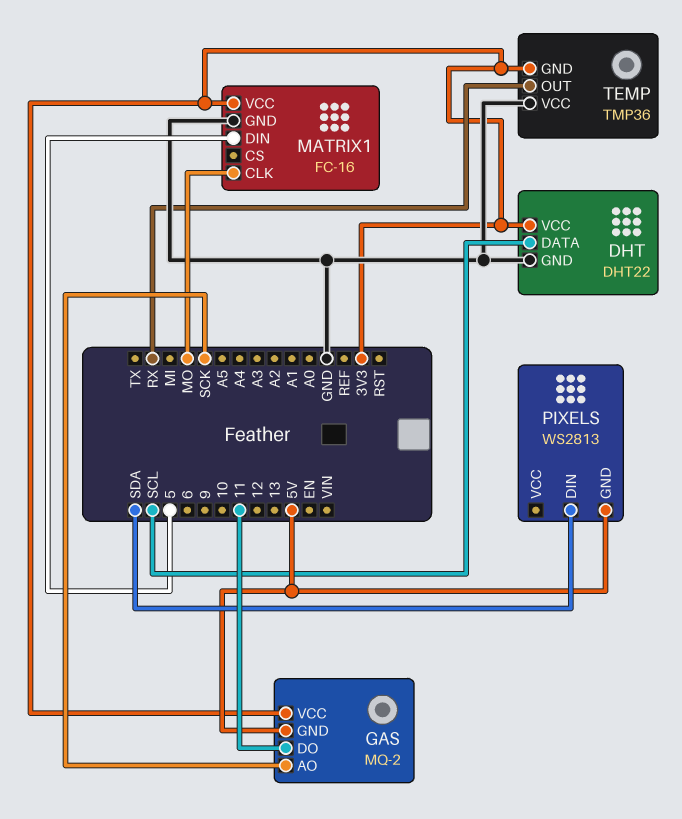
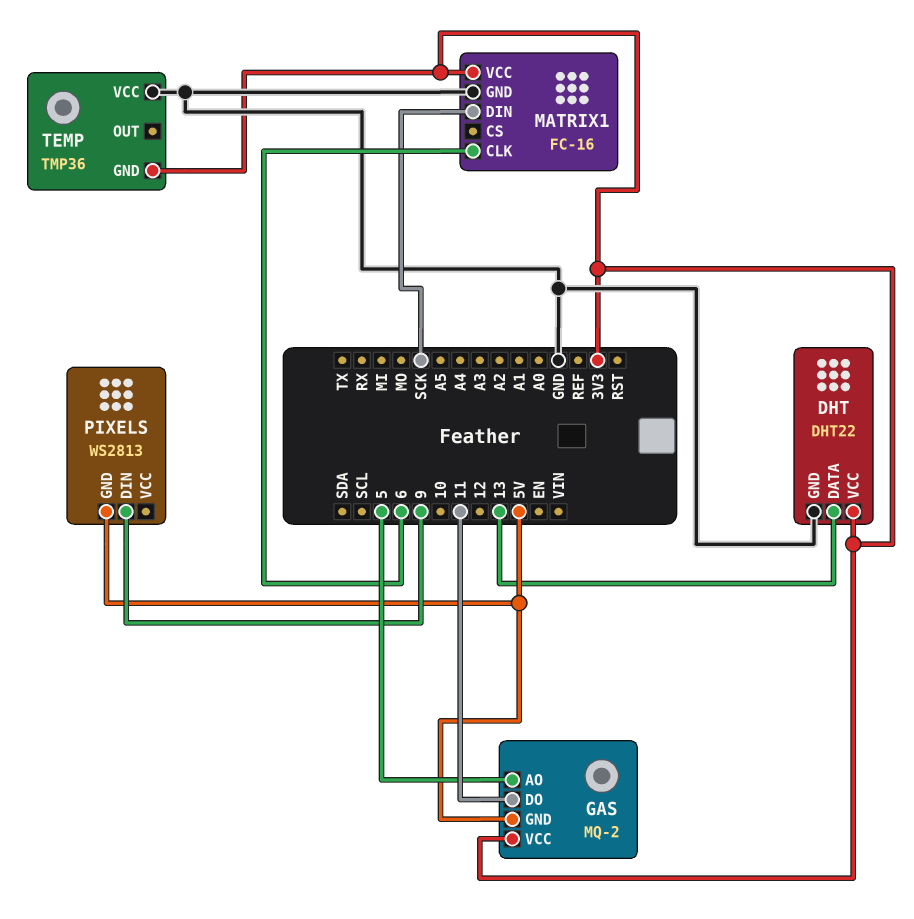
DHT pin DATA: SCL -> 13
GAS pin AO: SCK -> 5
MATRIX1 pin CLK: MO -> 6
MATRIX1 pin DIN: 5 -> SCK
PIXELS pin DIN: SDA -> 9
TEMP pin OUT: RX -> none

